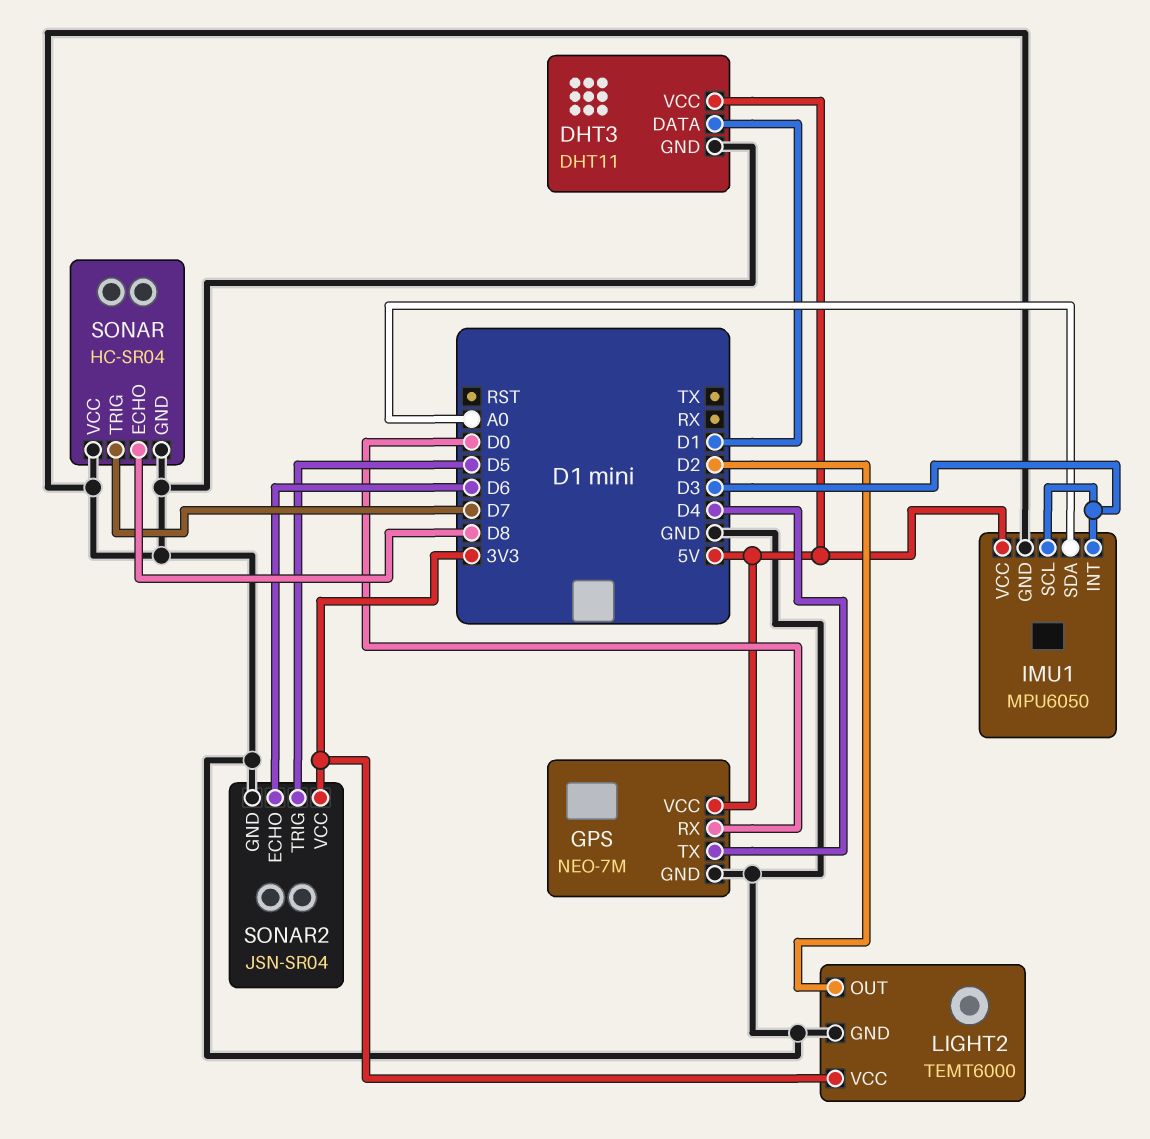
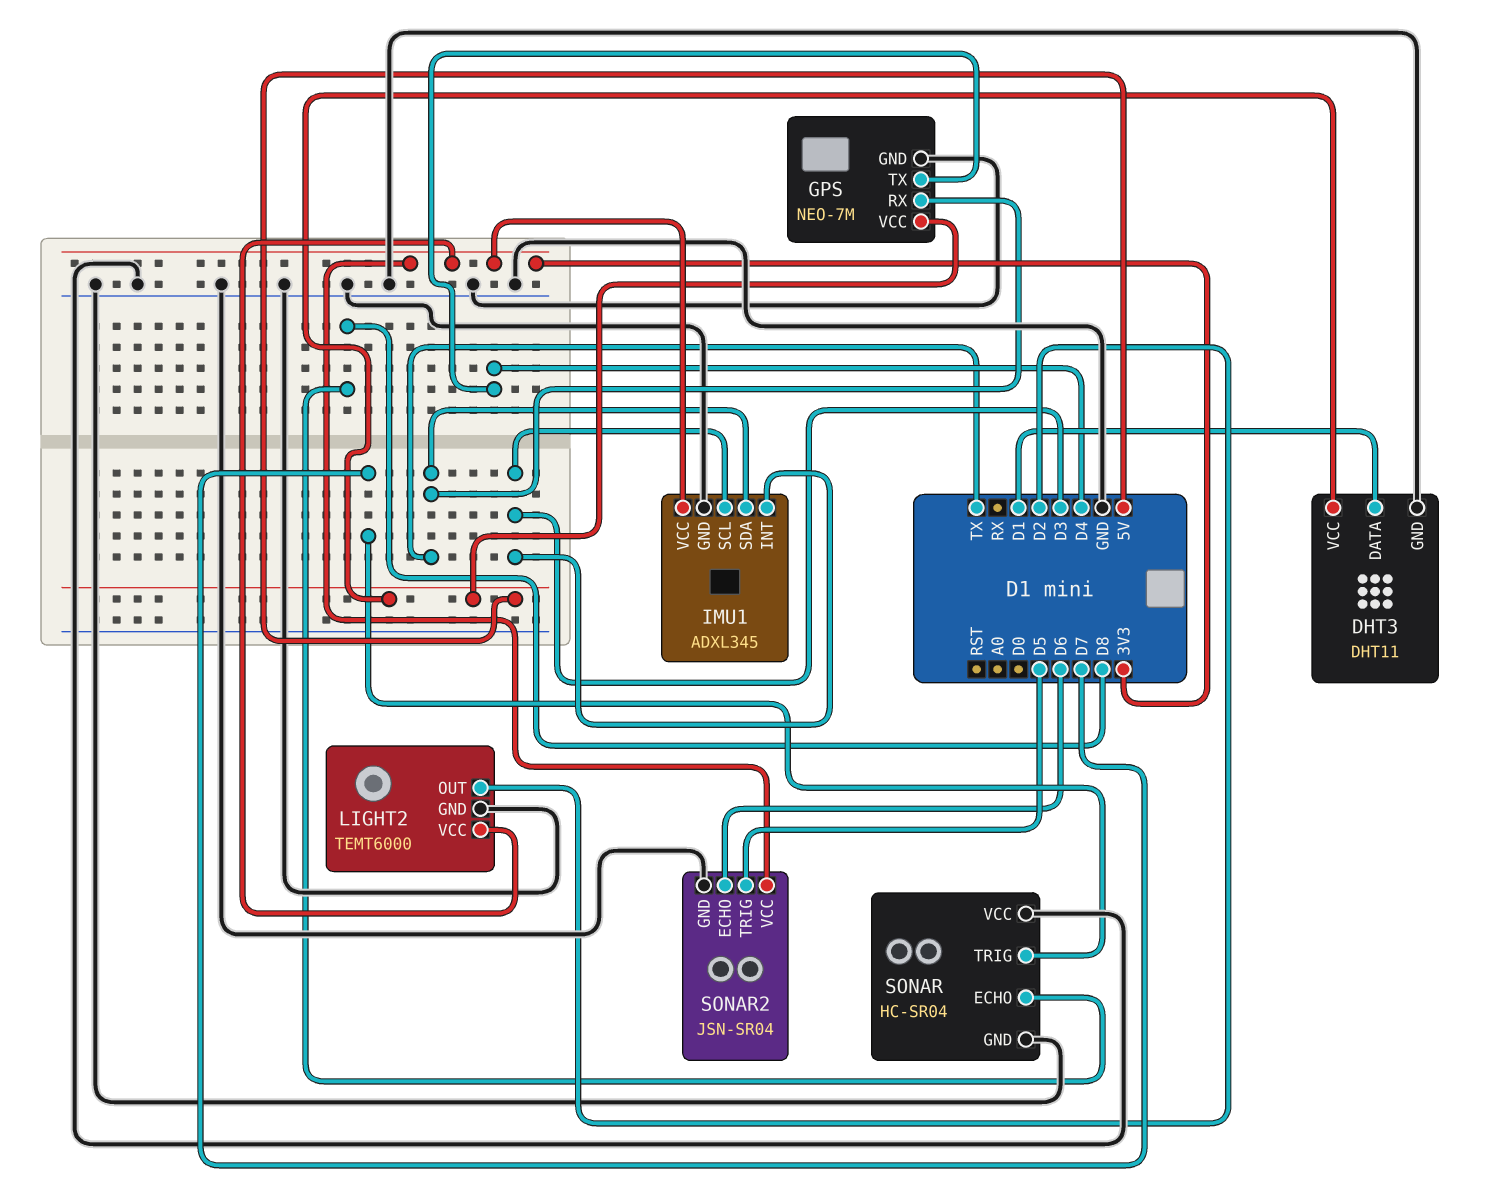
GPS pin RX: D0 -> TX
IMU1: MPU6050 -> ADXL345
IMU1 pin SDA: A0 -> TX
IMU1 pin VCC: 5V -> 3V3

